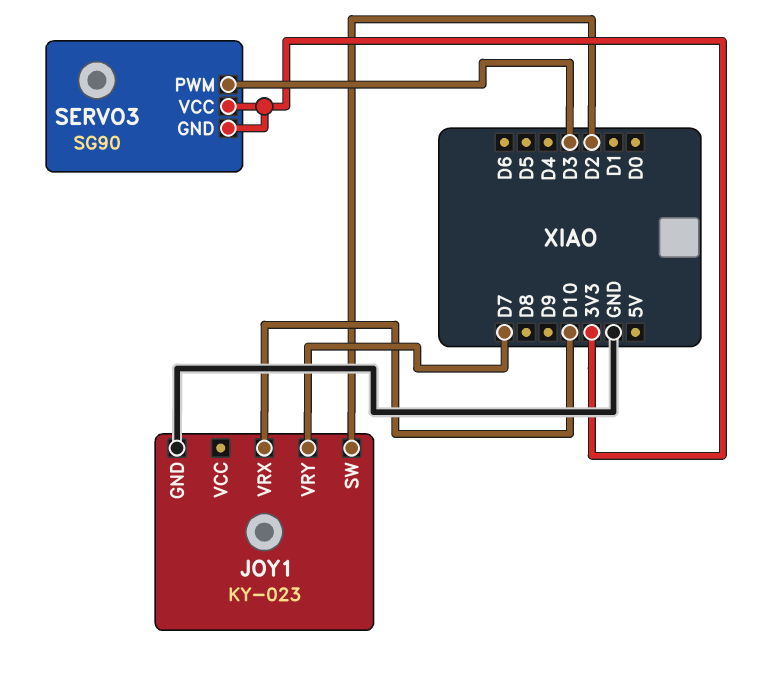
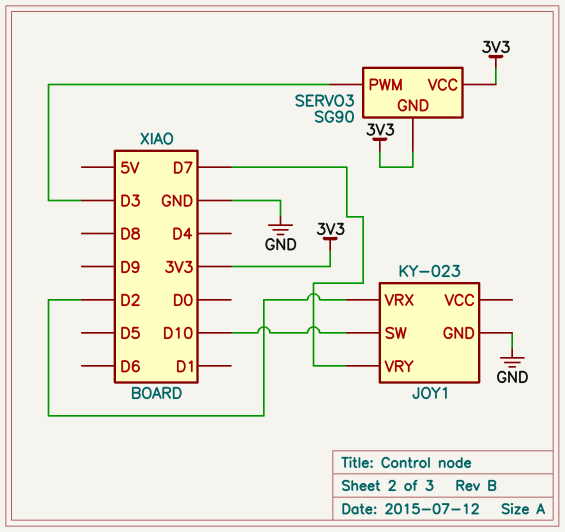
JOY1 pin SW: D2 -> D10
JOY1 pin VRX: D10 -> D2

